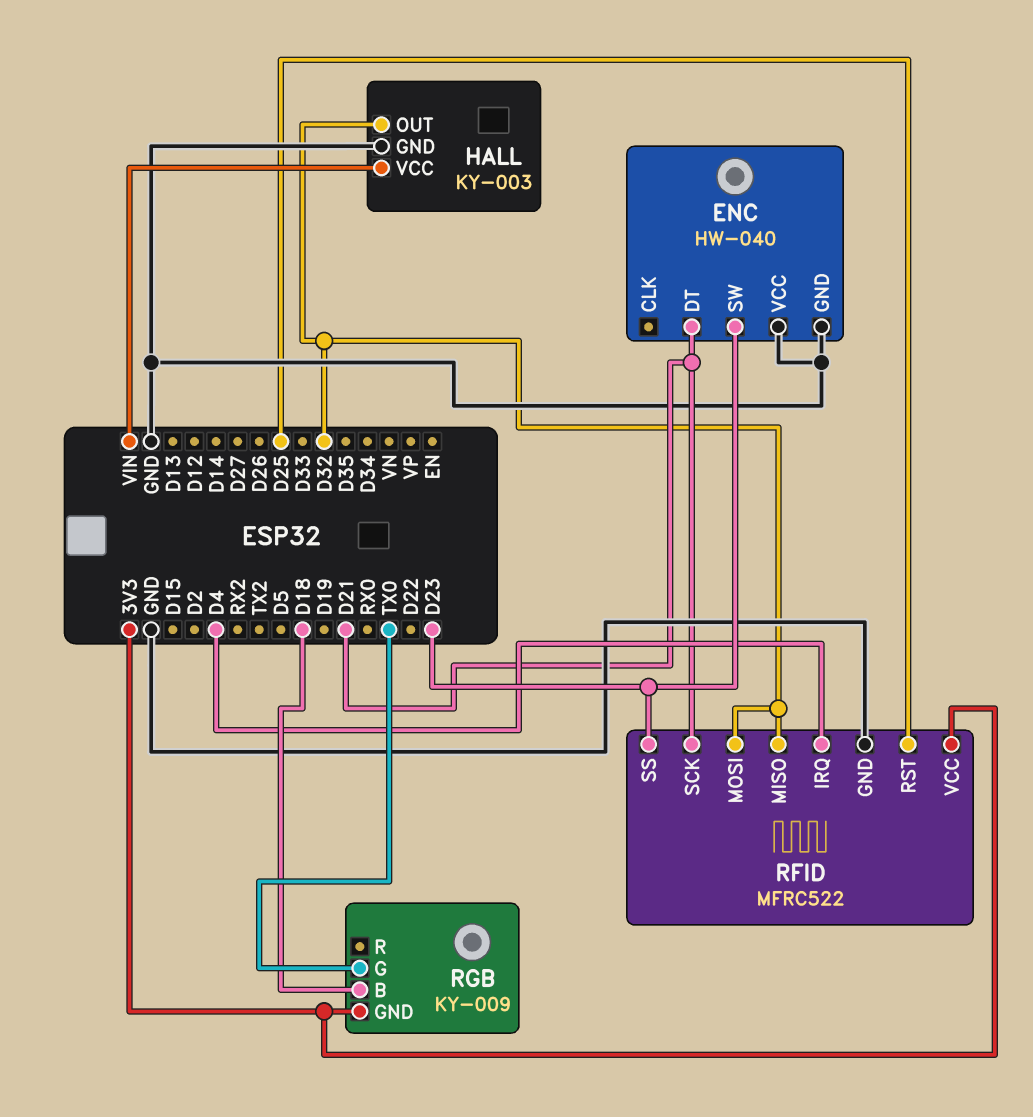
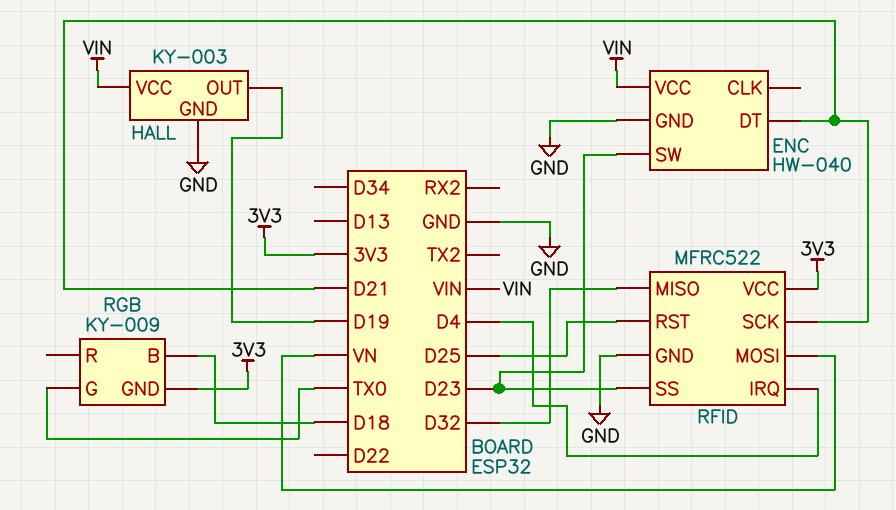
ENC pin VCC: GND -> VIN
HALL pin OUT: D32 -> D19
RFID pin MOSI: D32 -> VN

